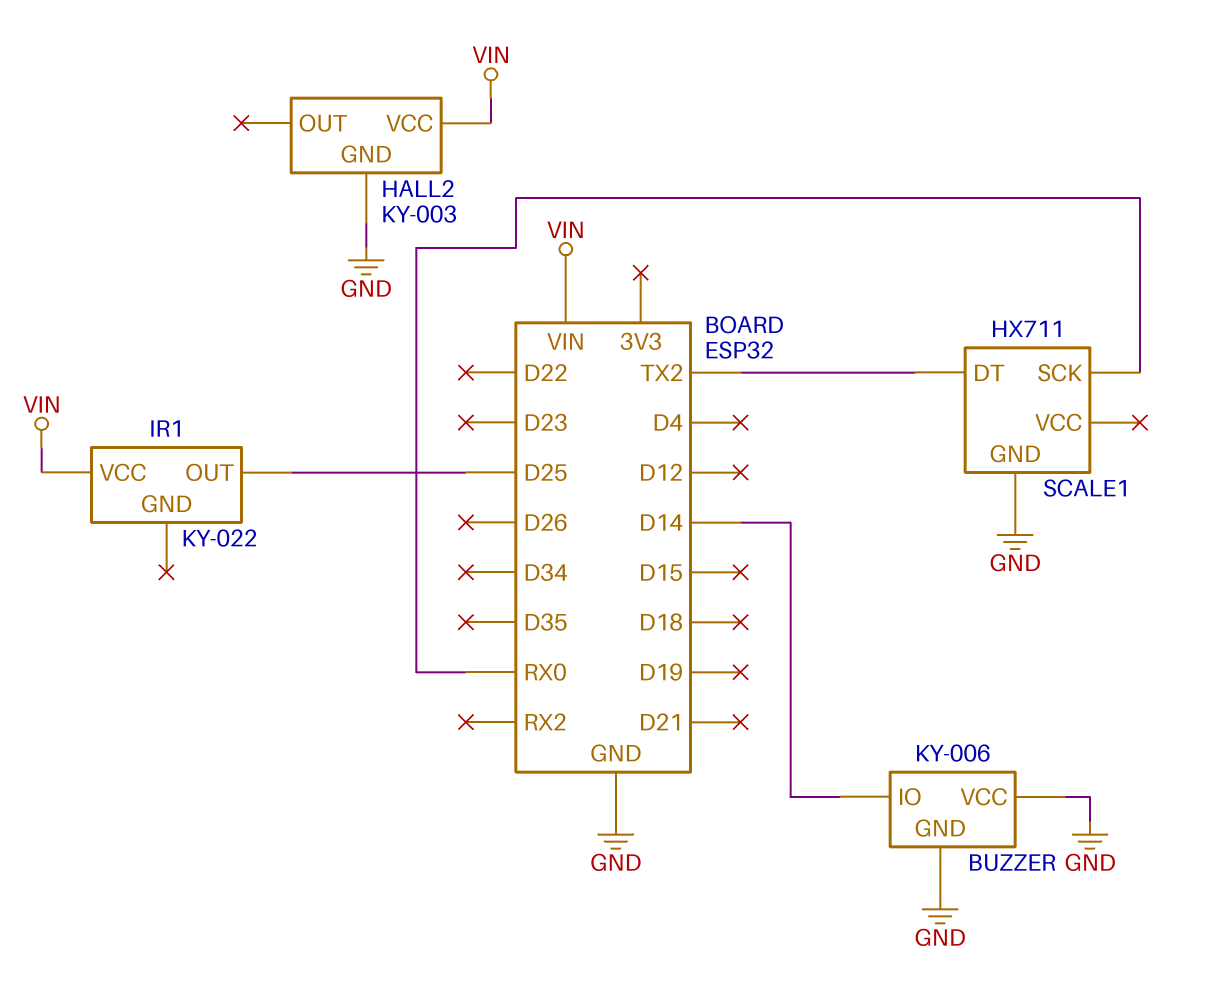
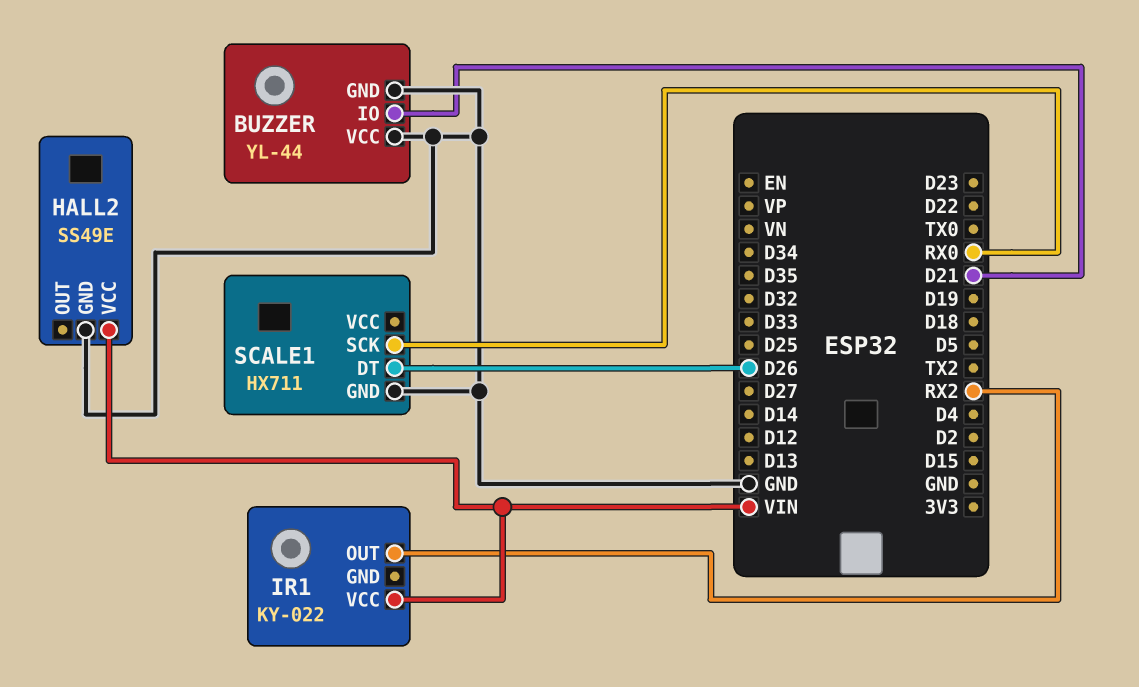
BUZZER: KY-006 -> YL-44
BUZZER pin IO: D14 -> D21
HALL2: KY-003 -> SS49E
IR1 pin OUT: D25 -> RX2
SCALE1 pin DT: TX2 -> D26

